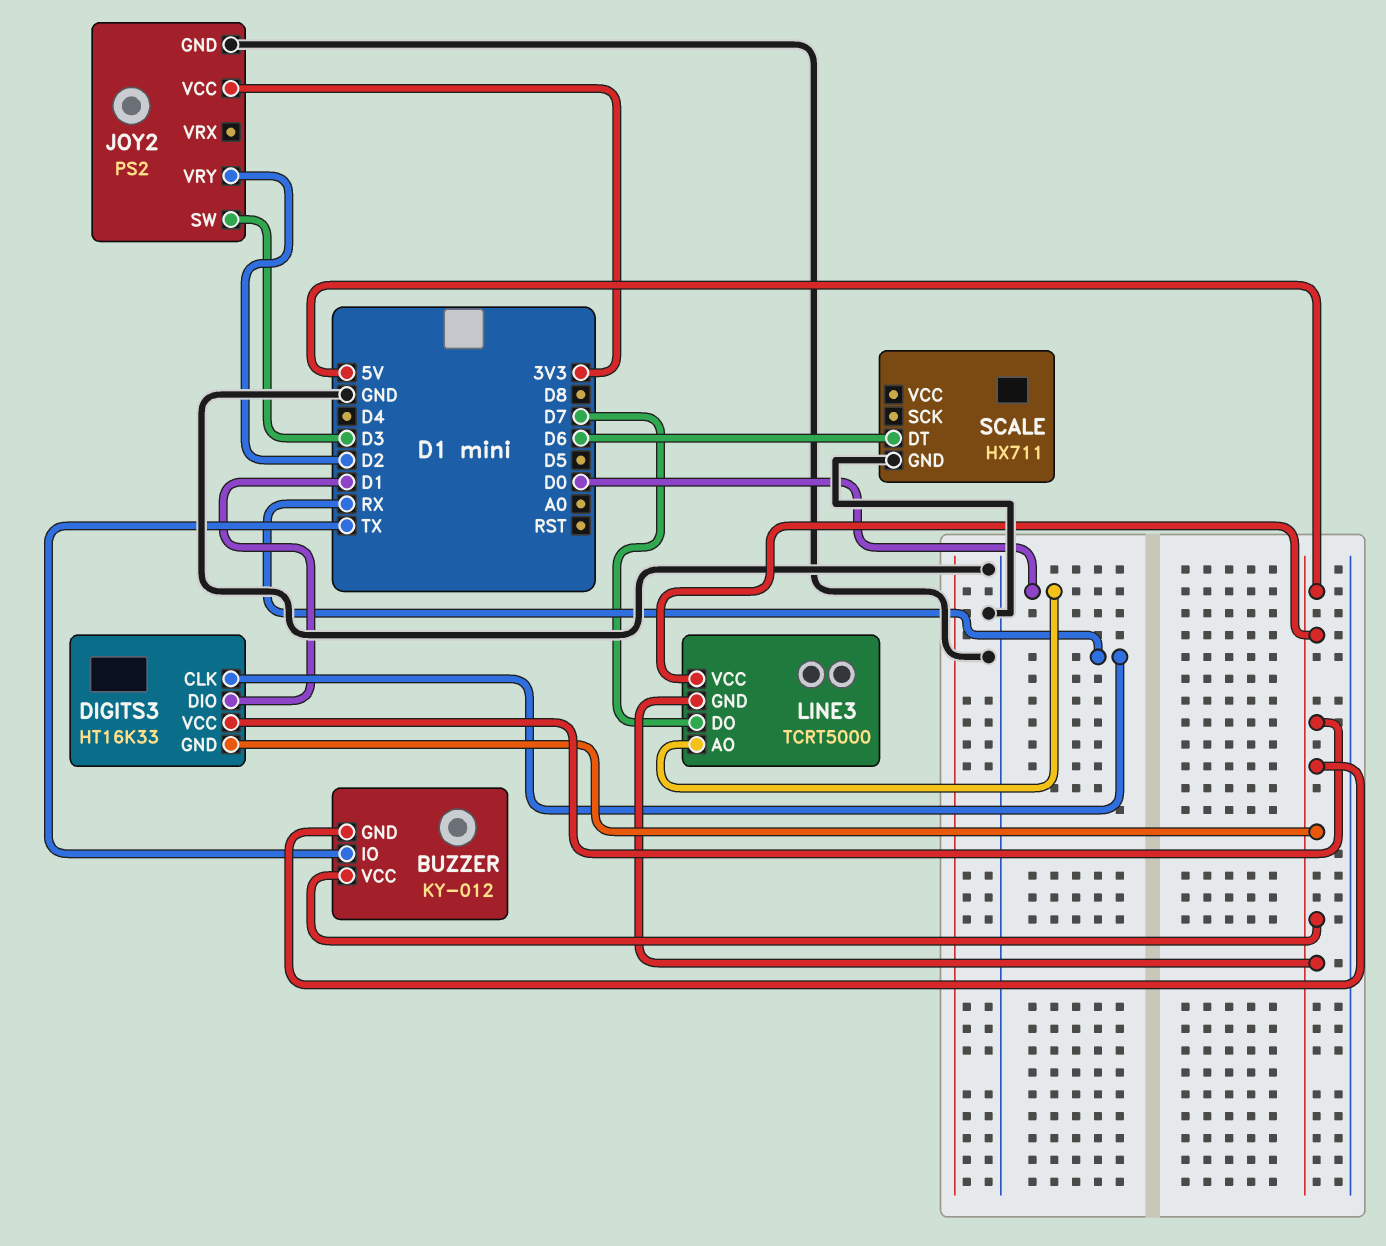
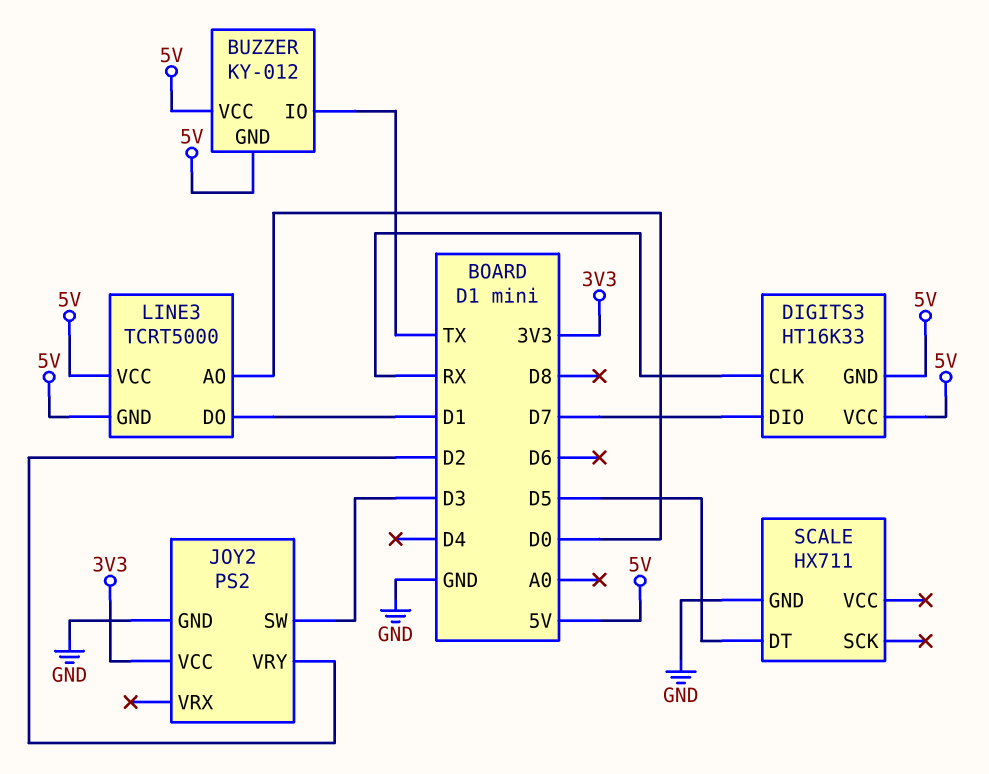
DIGITS3 pin DIO: D1 -> D7
LINE3 pin DO: D7 -> D1
SCALE pin DT: D6 -> D5

